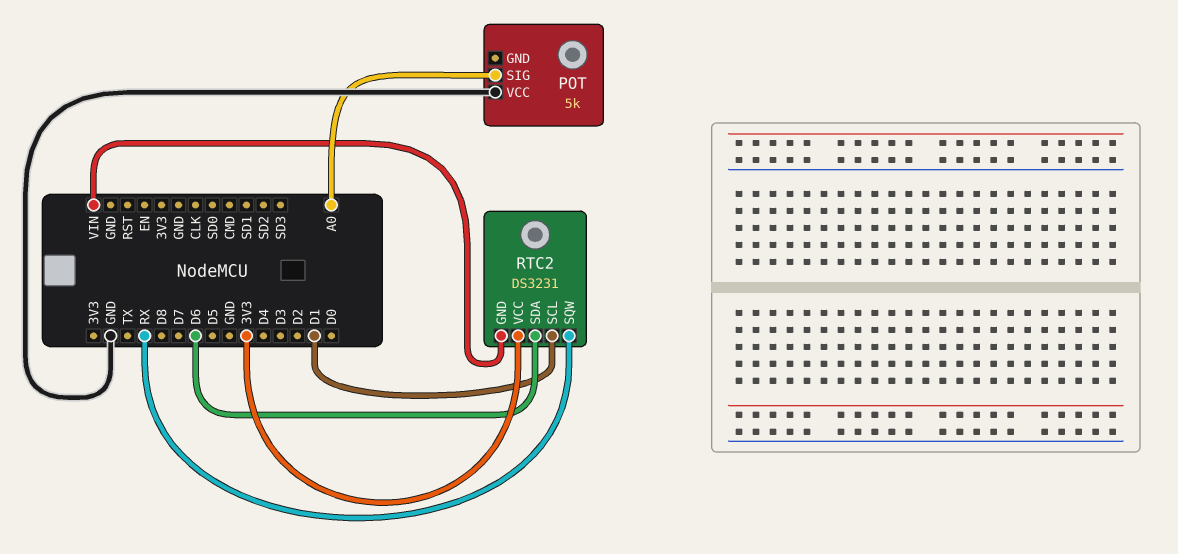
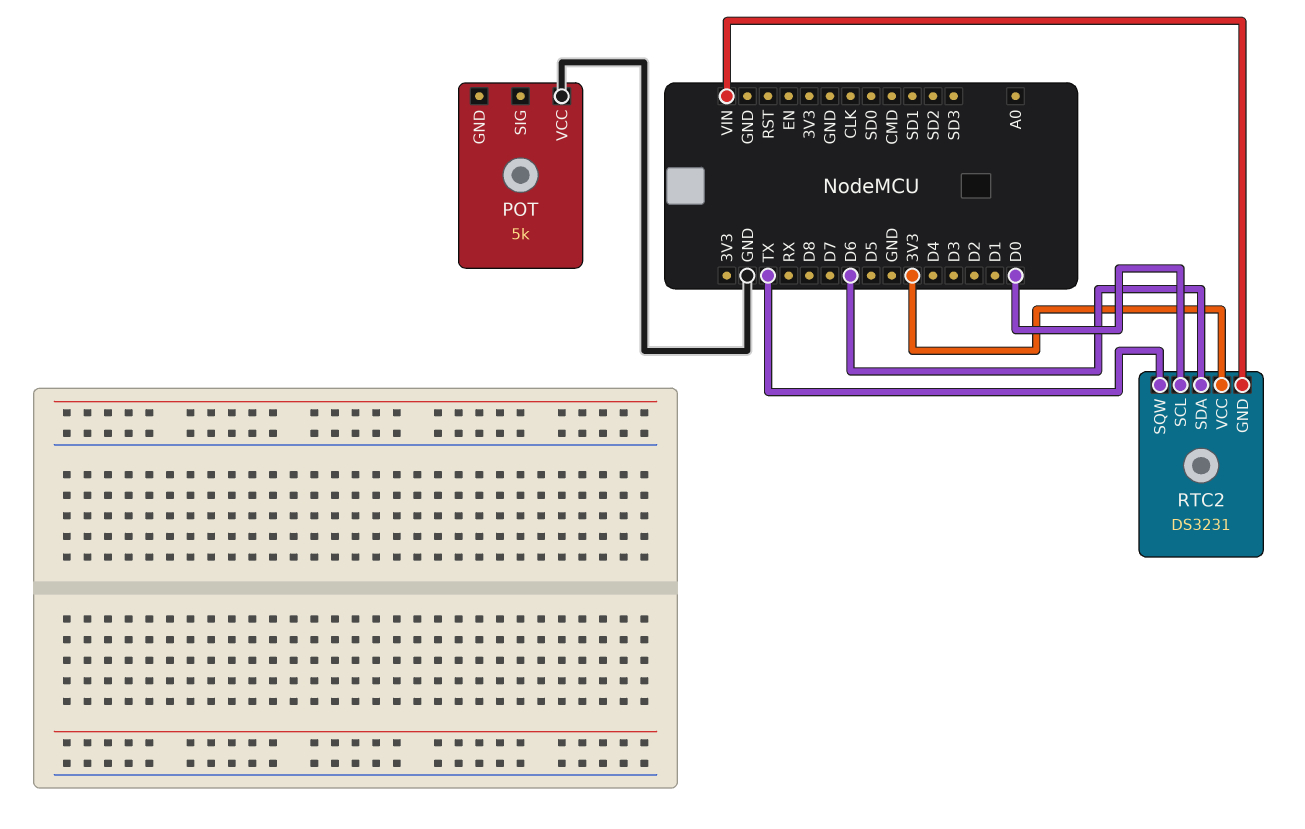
POT pin SIG: A0 -> none
RTC2 pin SCL: D1 -> D0
RTC2 pin SQW: RX -> TX

